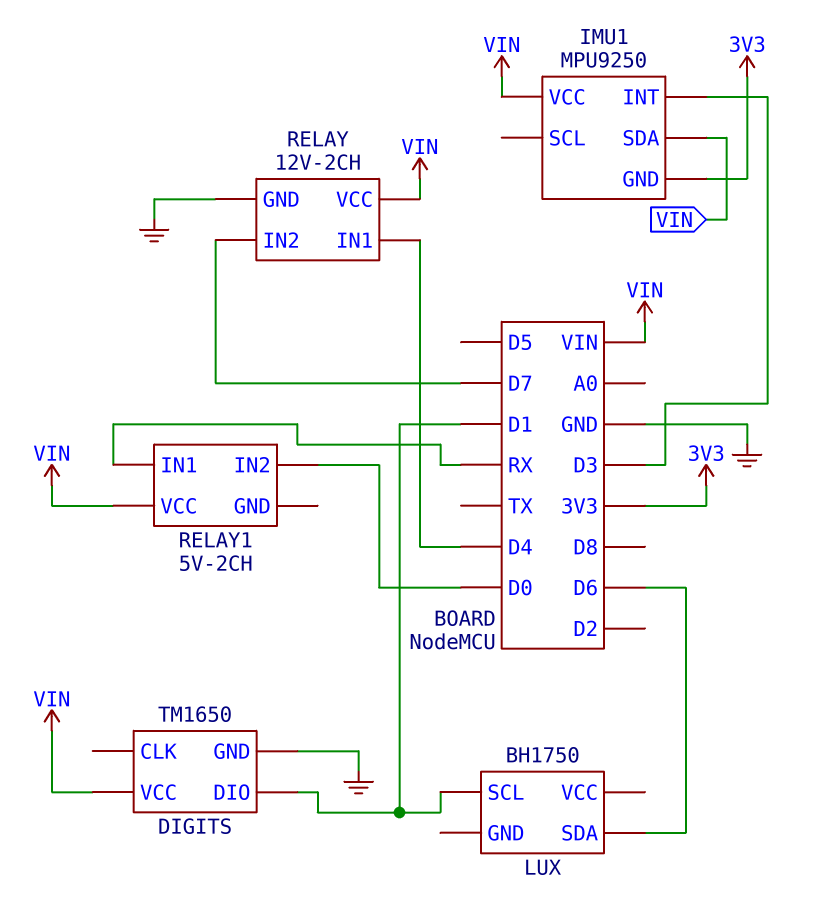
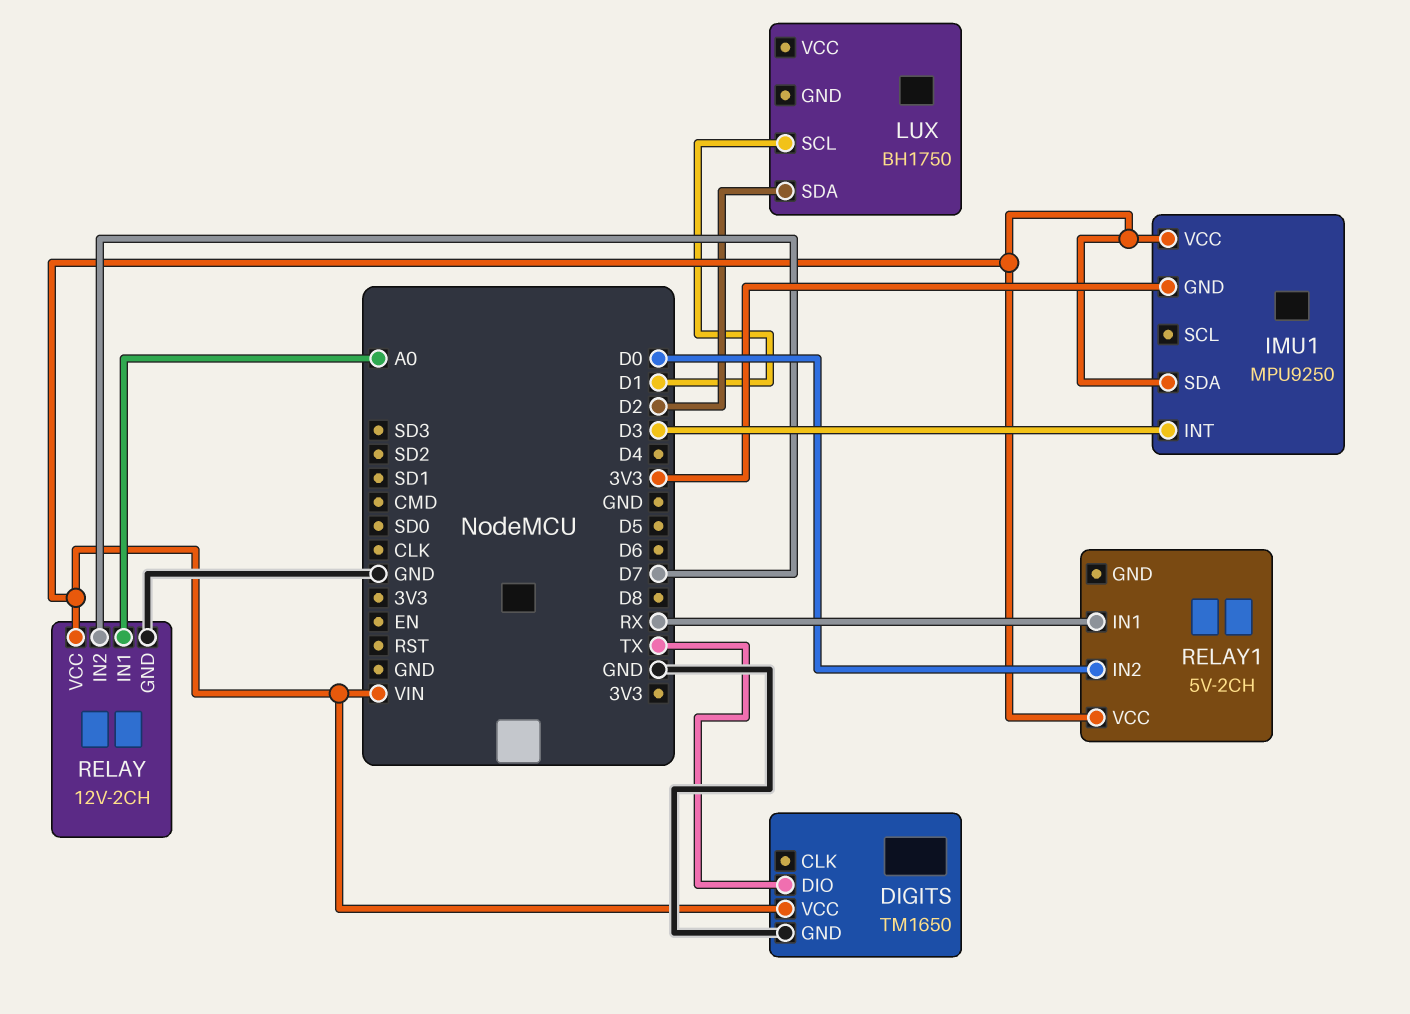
DIGITS pin DIO: D1 -> TX
LUX pin SDA: D6 -> D2
RELAY pin IN1: D4 -> A0

